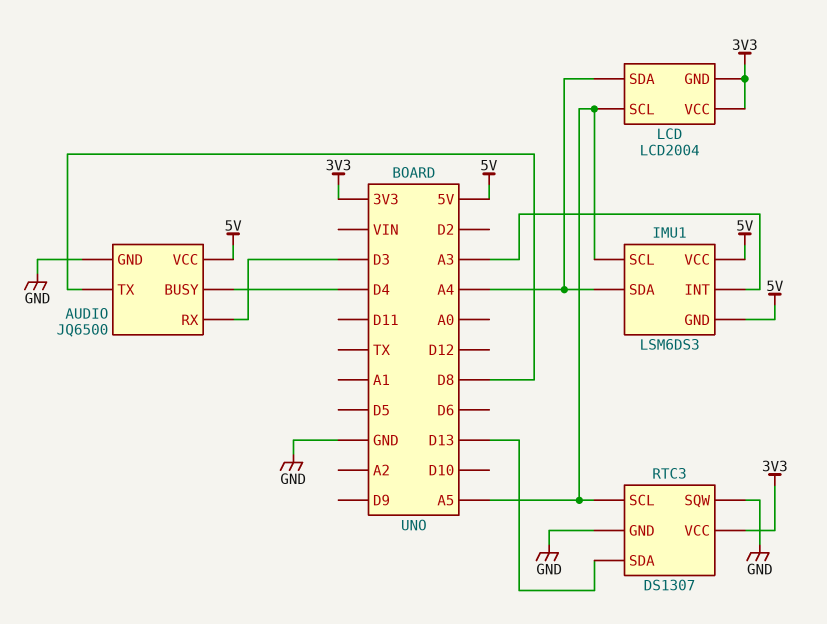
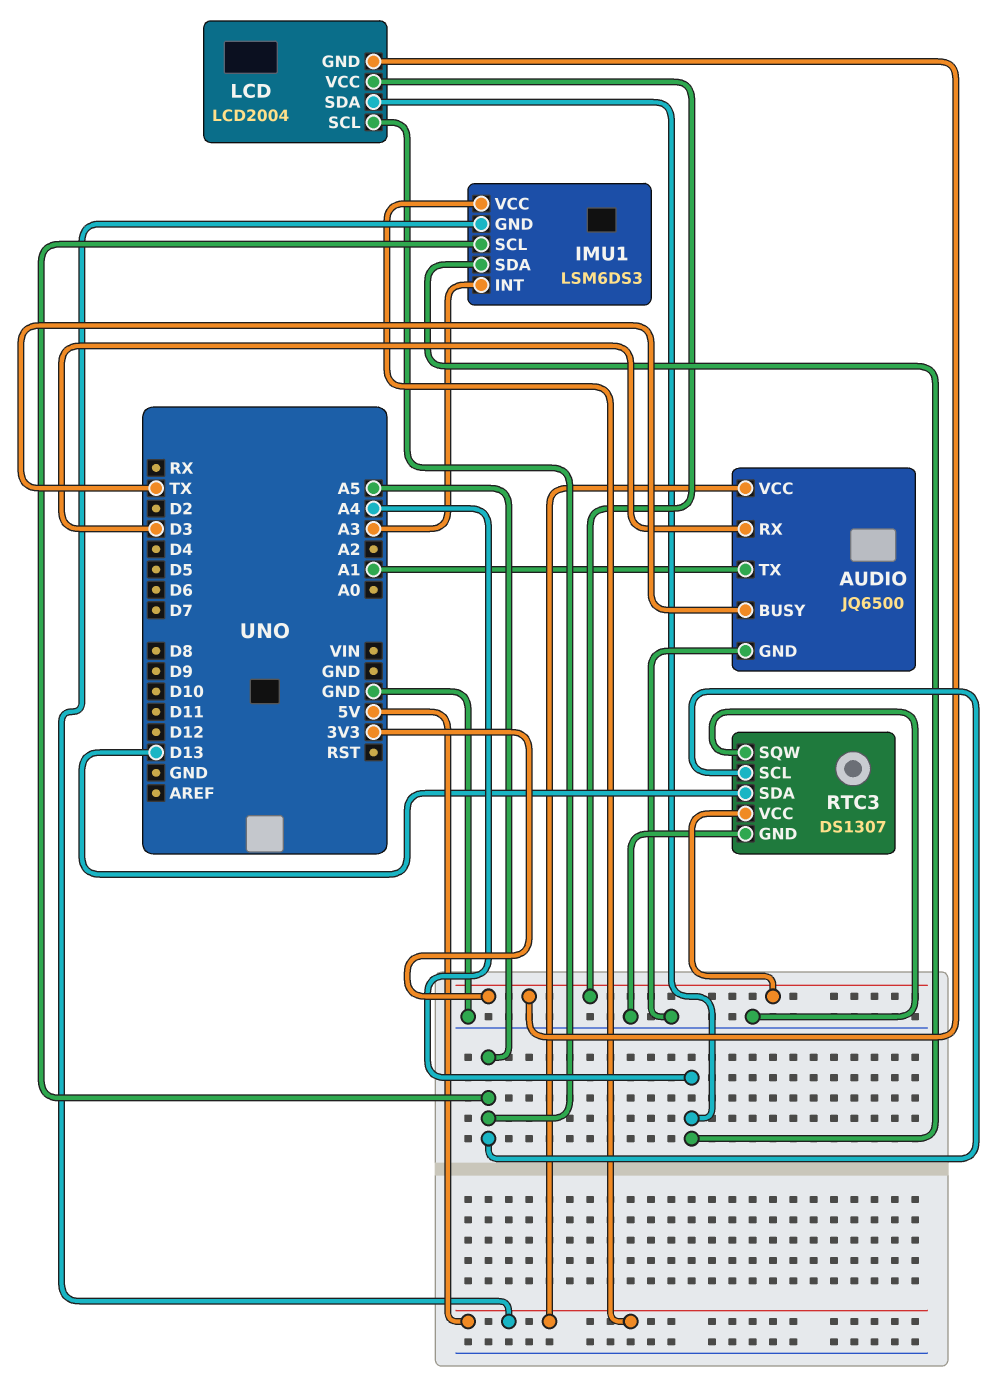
AUDIO pin BUSY: D4 -> TX
AUDIO pin TX: D8 -> A1

